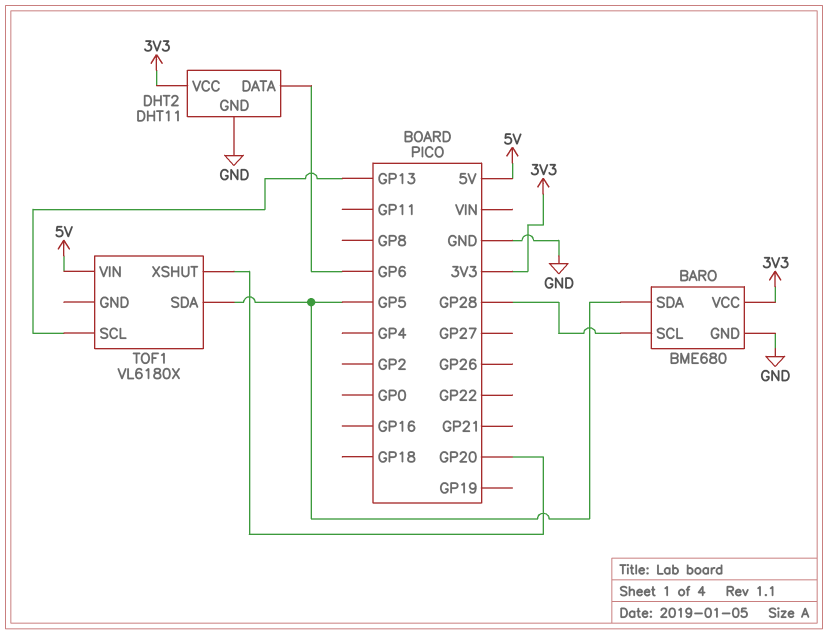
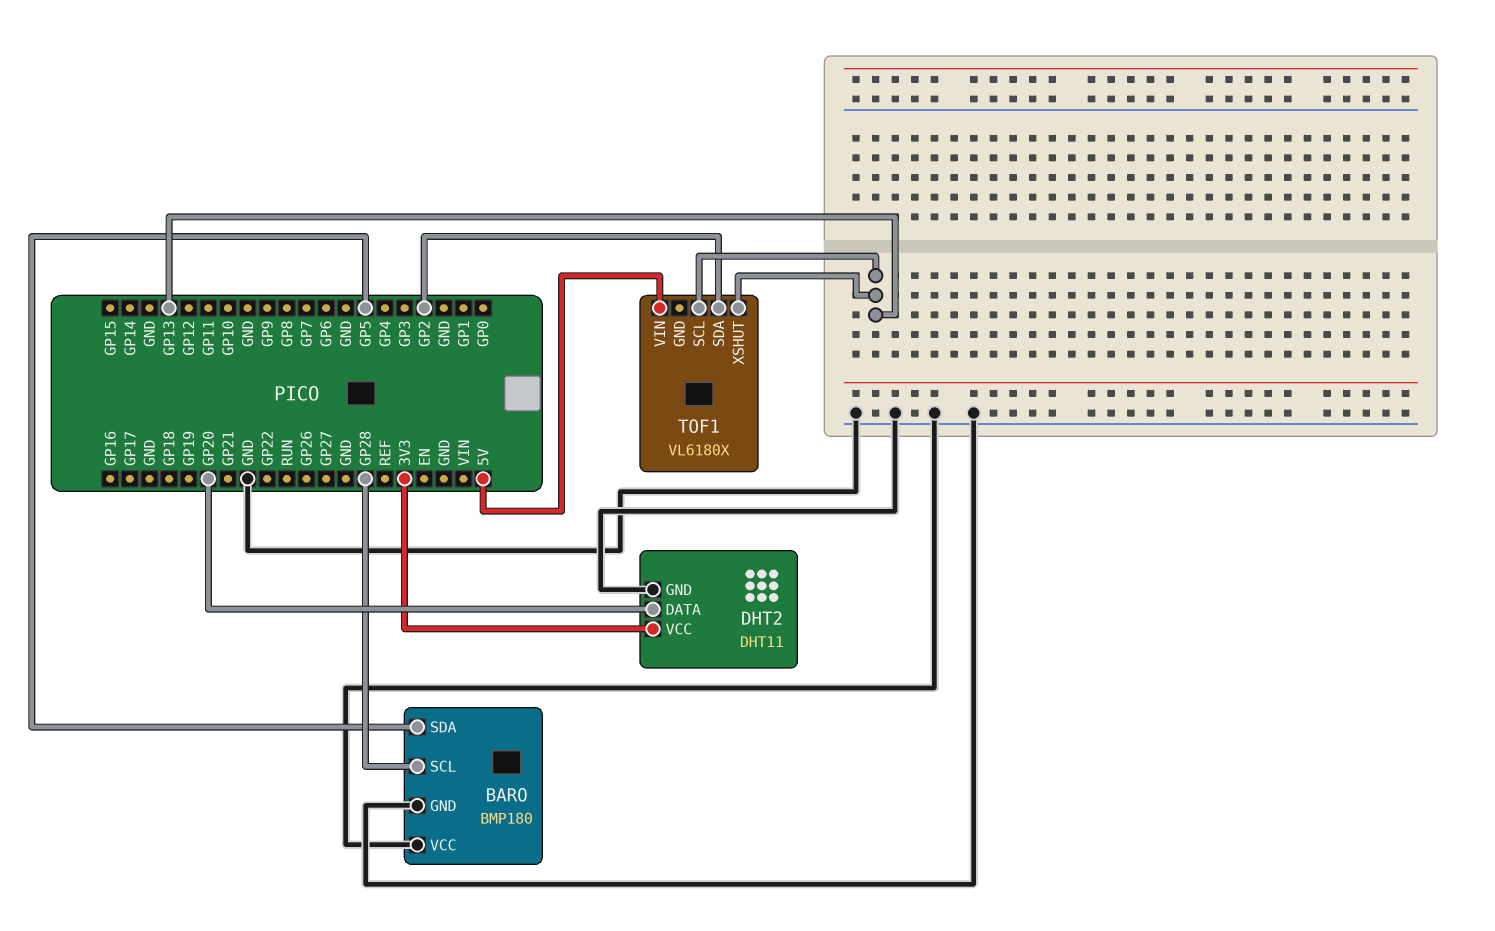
BARO: BME680 -> BMP180
BARO pin VCC: 3V3 -> GND
DHT2 pin DATA: GP6 -> GP20
TOF1 pin SDA: GP5 -> GP2
TOF1 pin XSHUT: GP20 -> GP13

